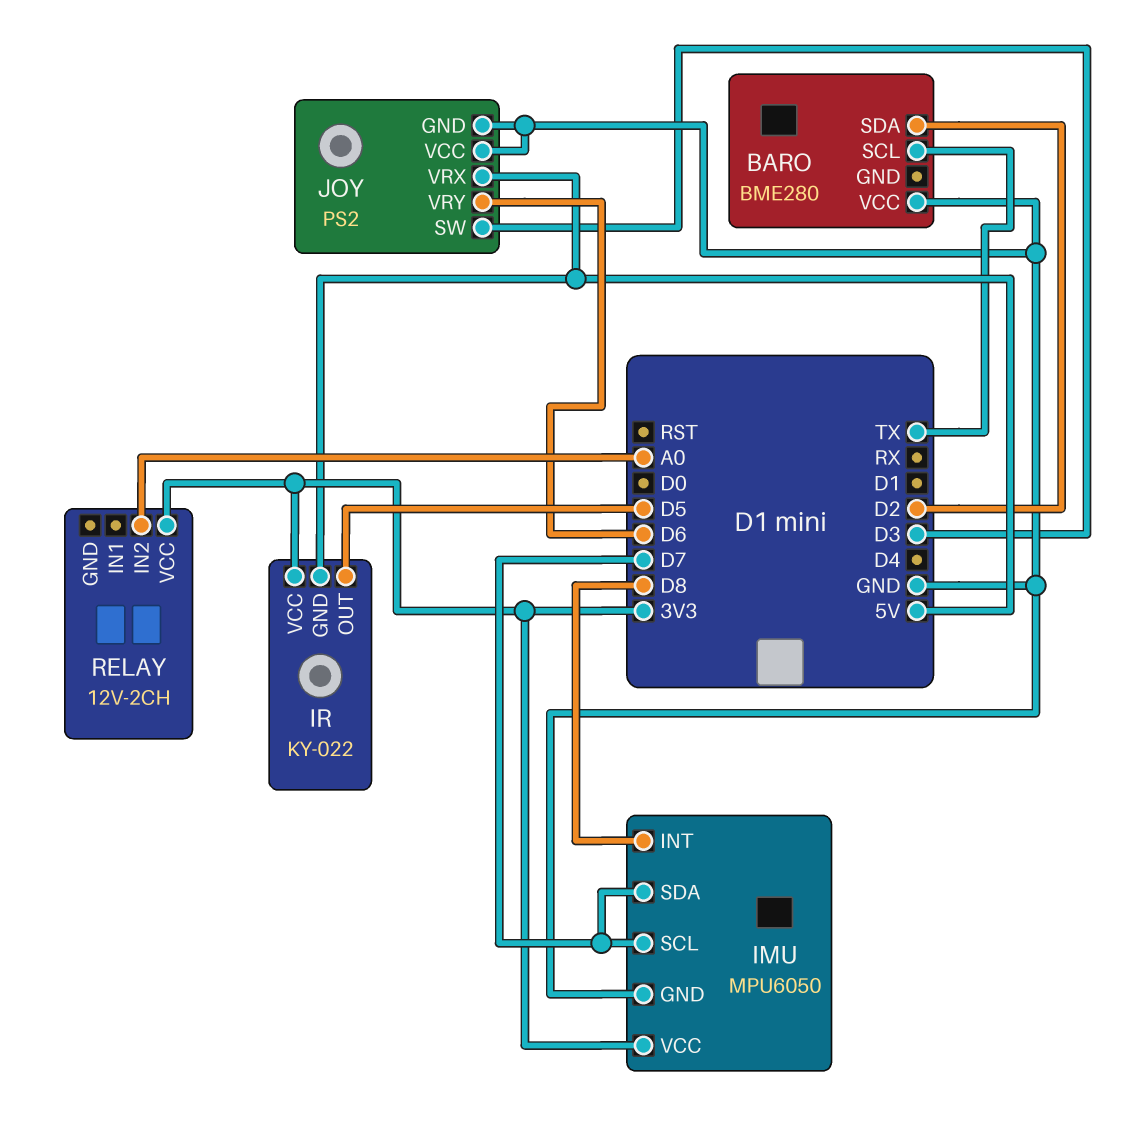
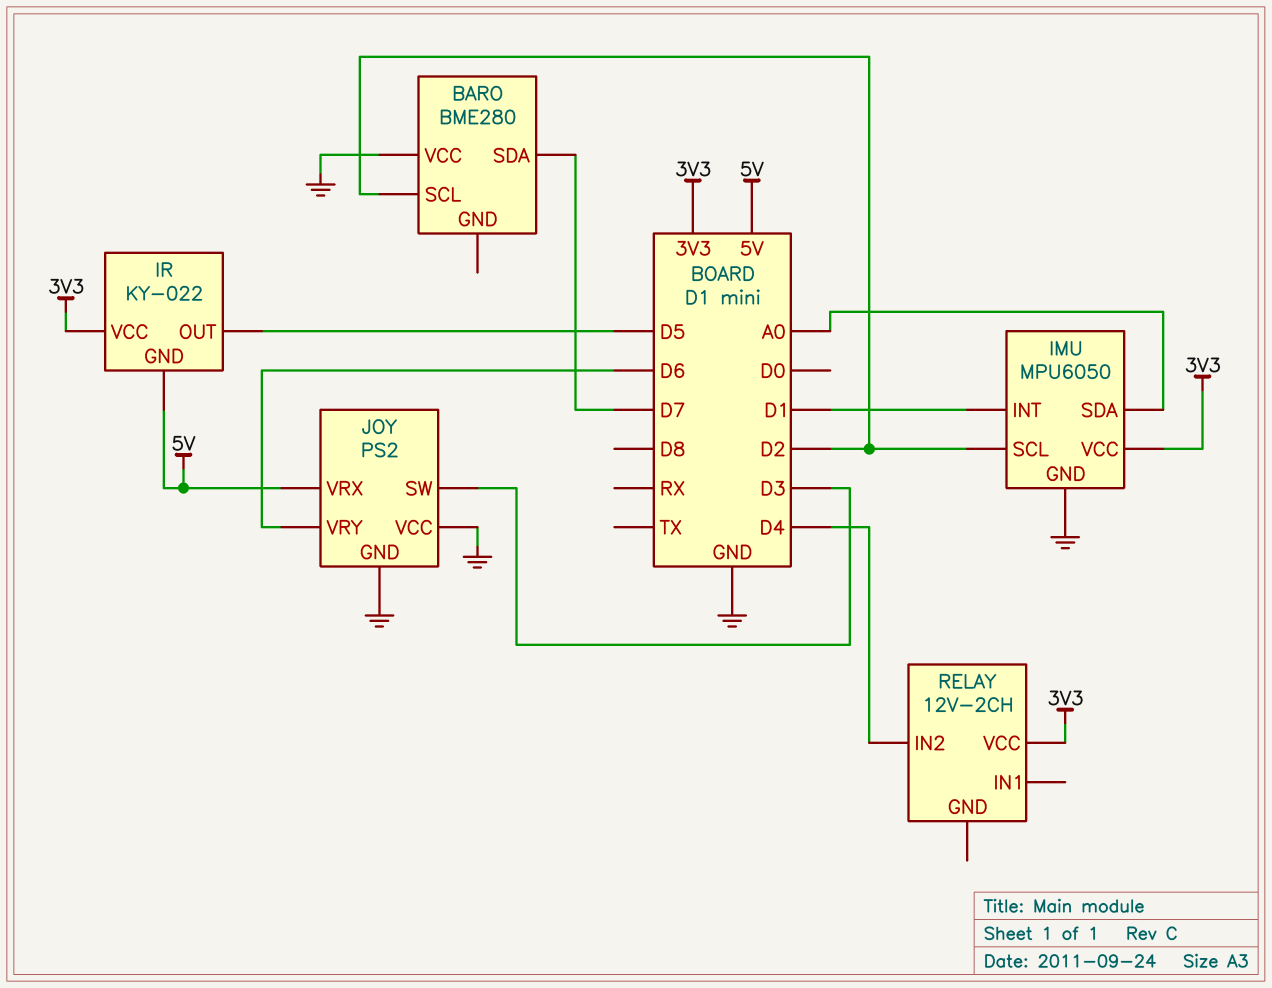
BARO pin SCL: TX -> D2
BARO pin SDA: D2 -> D7
IMU pin INT: D8 -> D1
IMU pin SCL: D7 -> D2
IMU pin SDA: D7 -> A0
RELAY pin IN2: A0 -> D4

